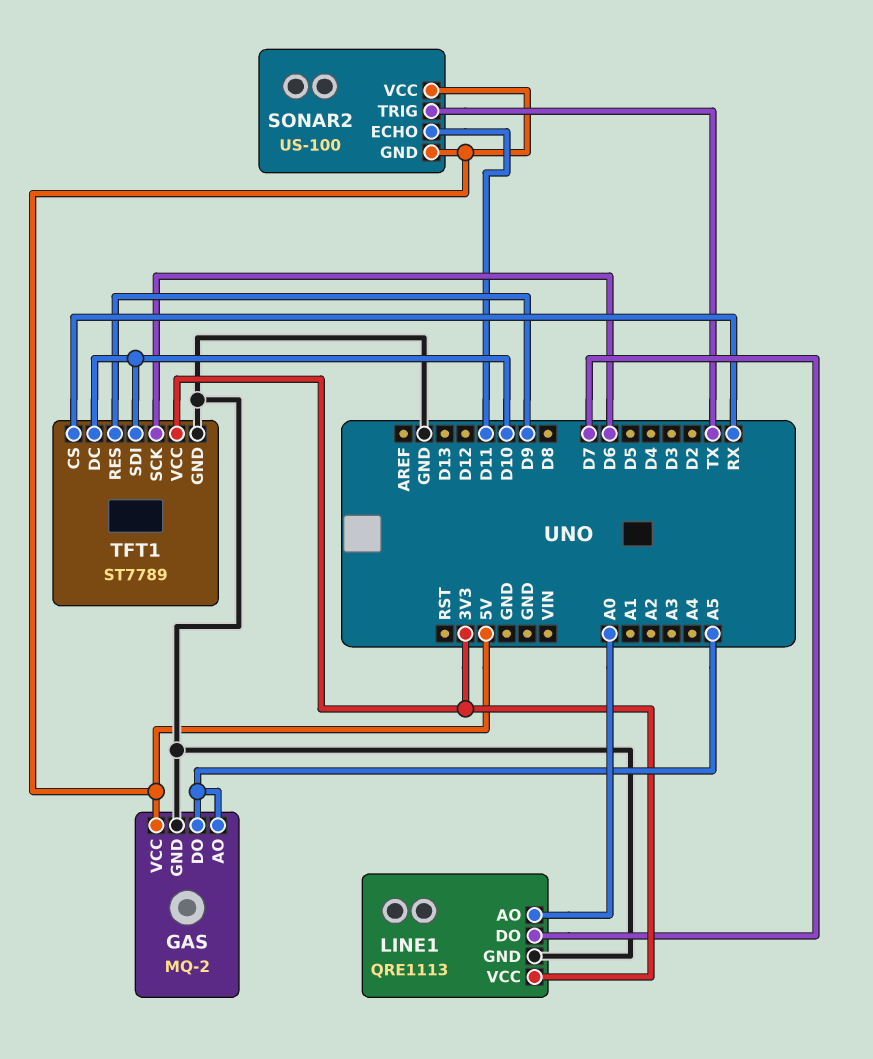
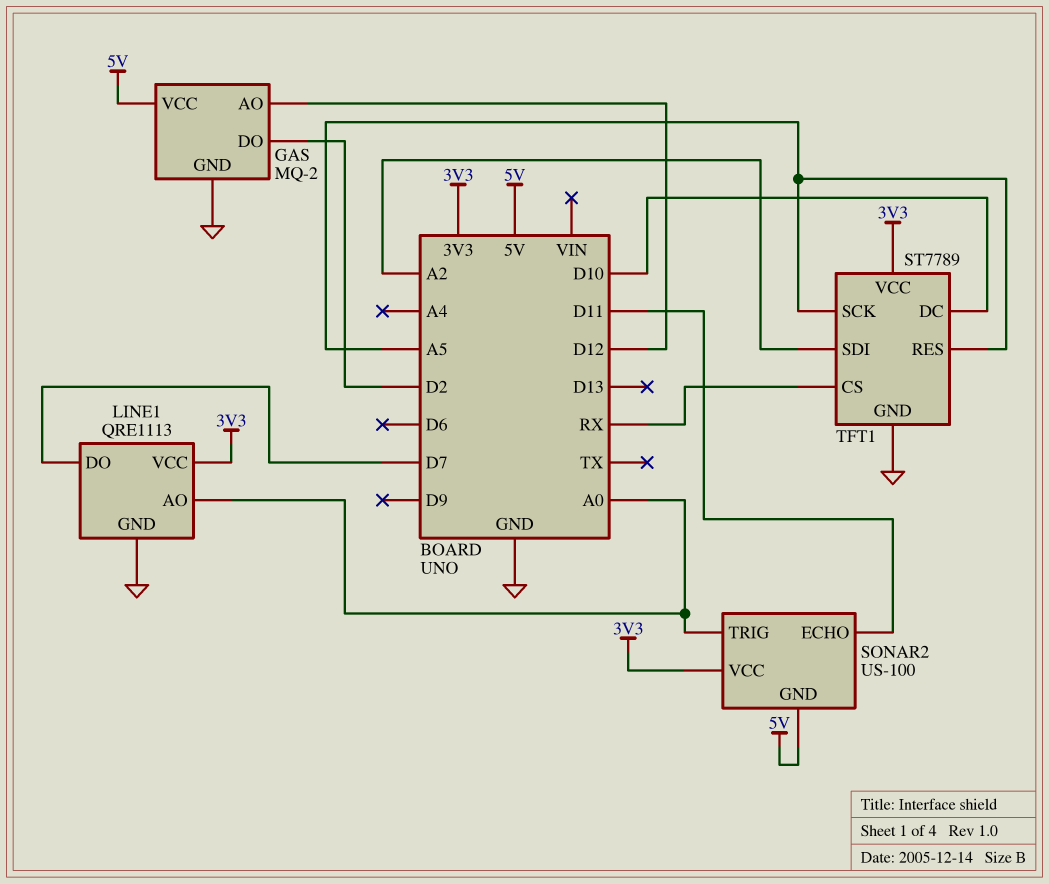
GAS pin AO: A5 -> D12
GAS pin DO: A5 -> D2
SONAR2 pin TRIG: TX -> A0
SONAR2 pin VCC: 5V -> 3V3
TFT1 pin RES: D9 -> A5
TFT1 pin SCK: D6 -> A5
TFT1 pin SDI: D10 -> A2

